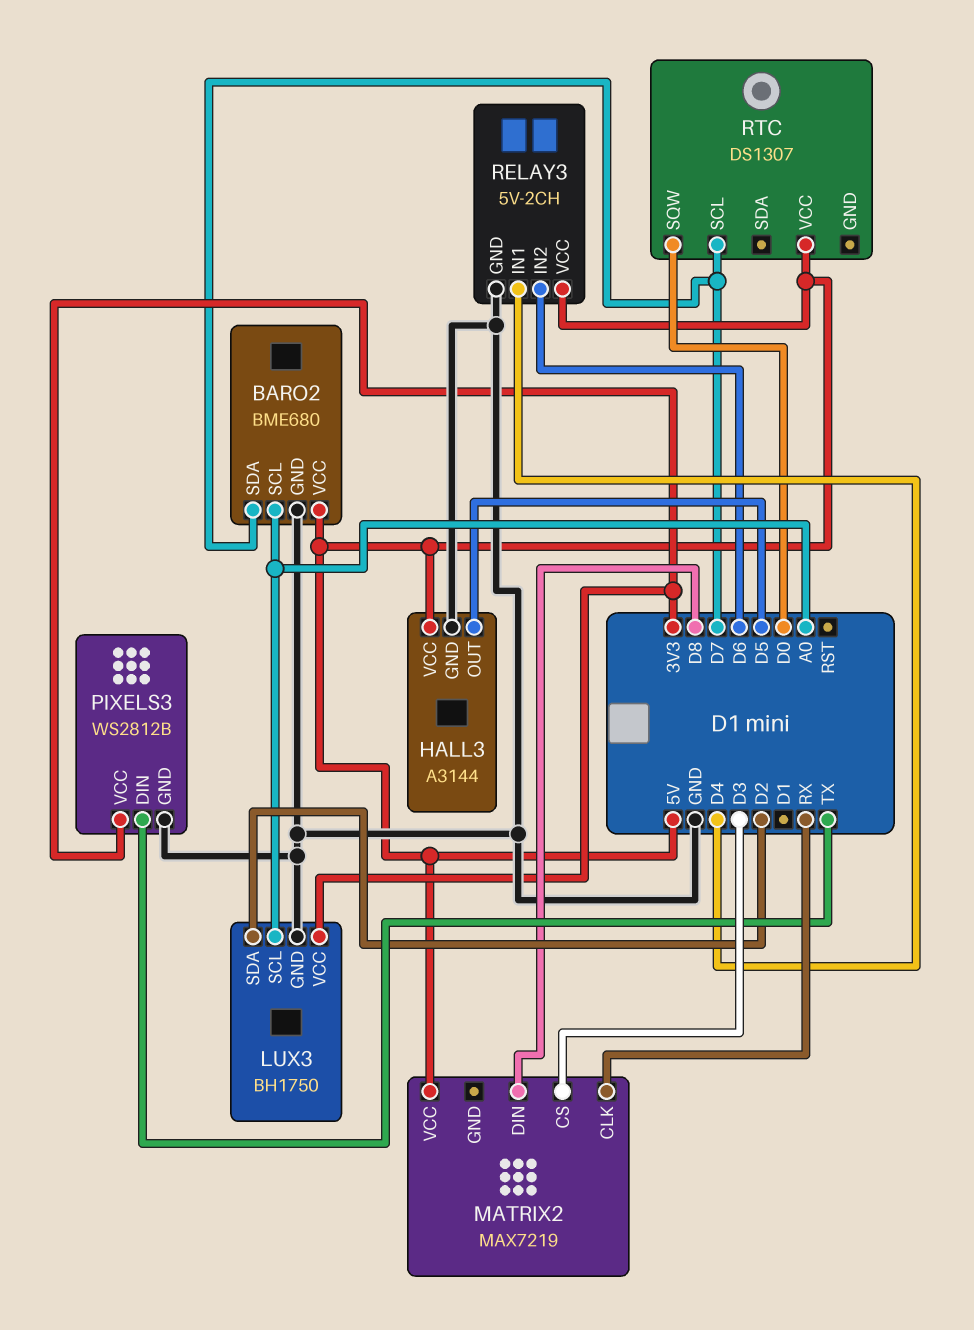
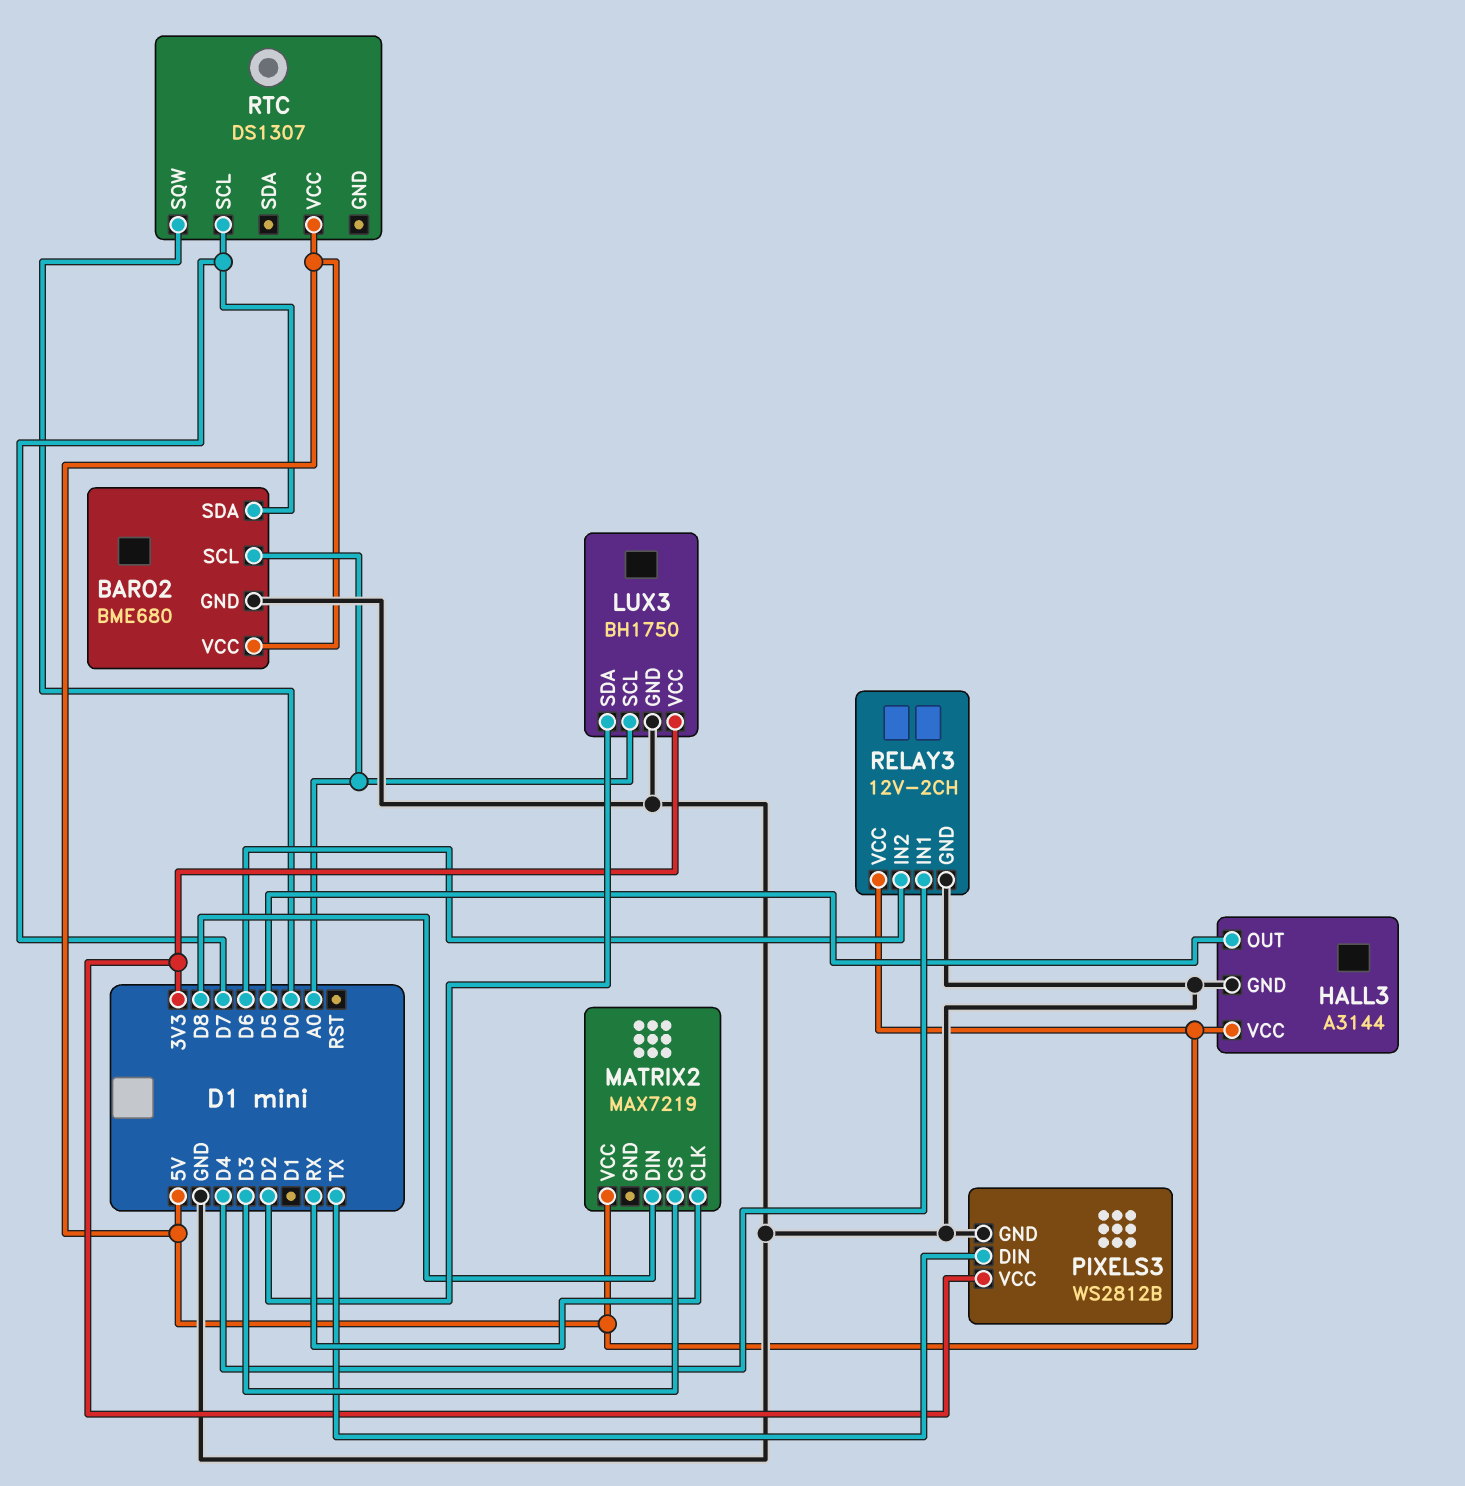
RELAY3: 5V-2CH -> 12V-2CH

